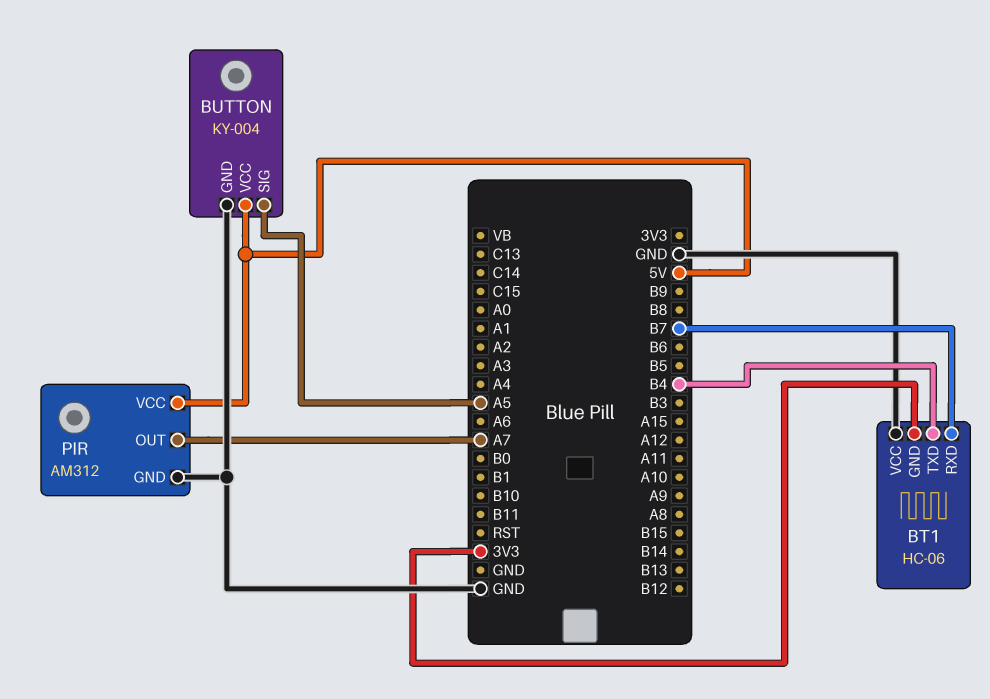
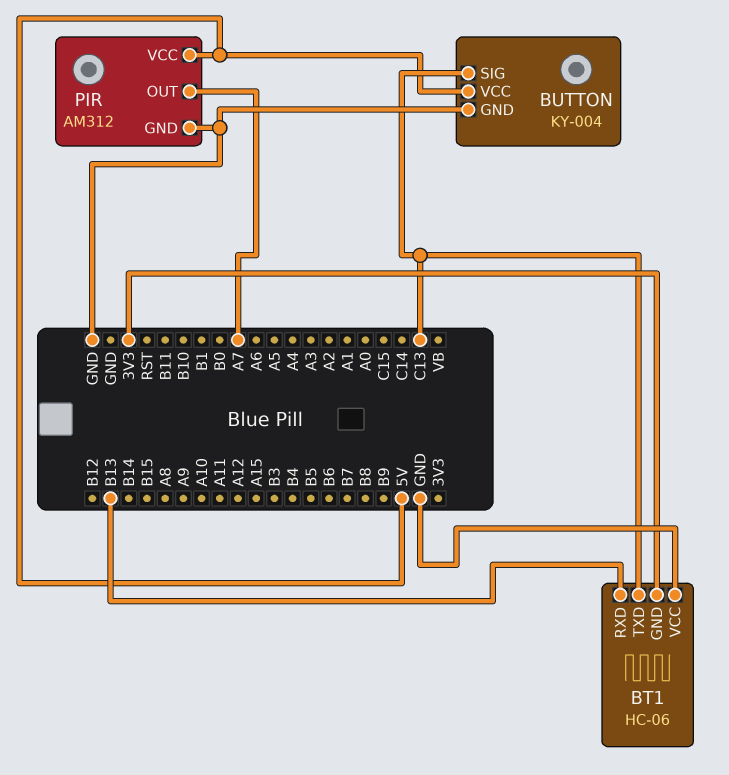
BT1 pin RXD: B7 -> B13
BT1 pin TXD: B4 -> C13
BUTTON pin SIG: A5 -> C13

